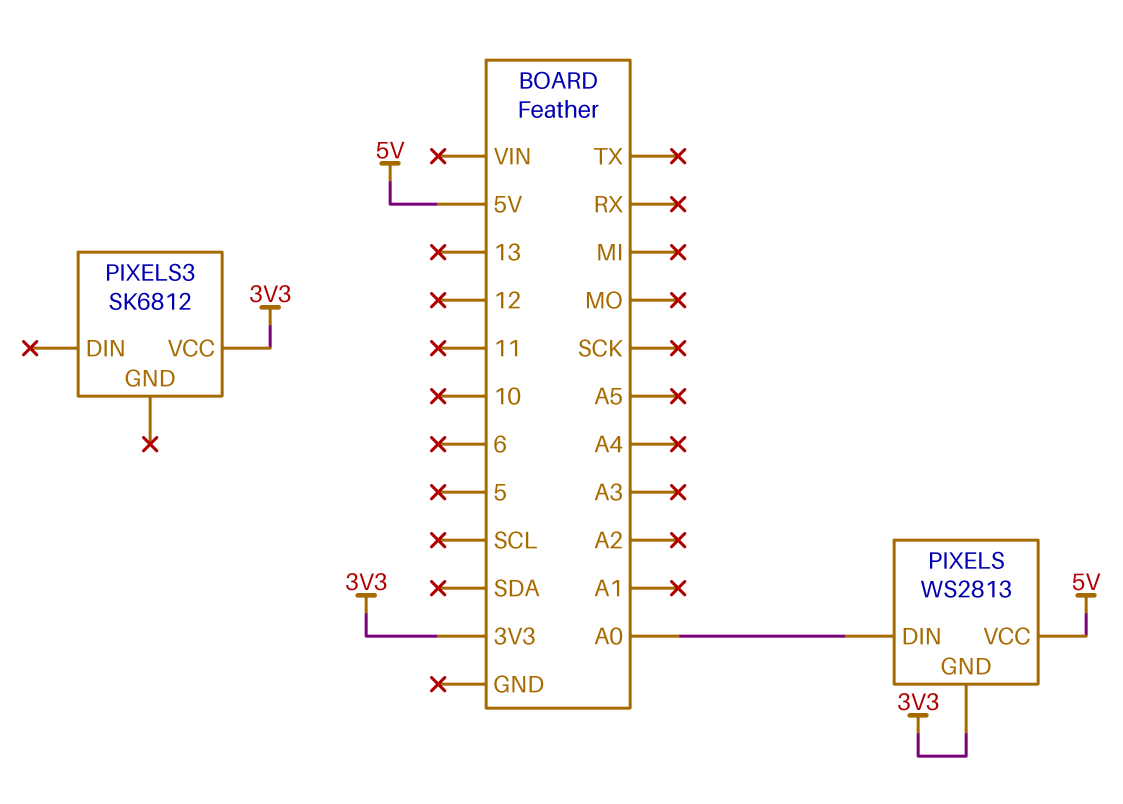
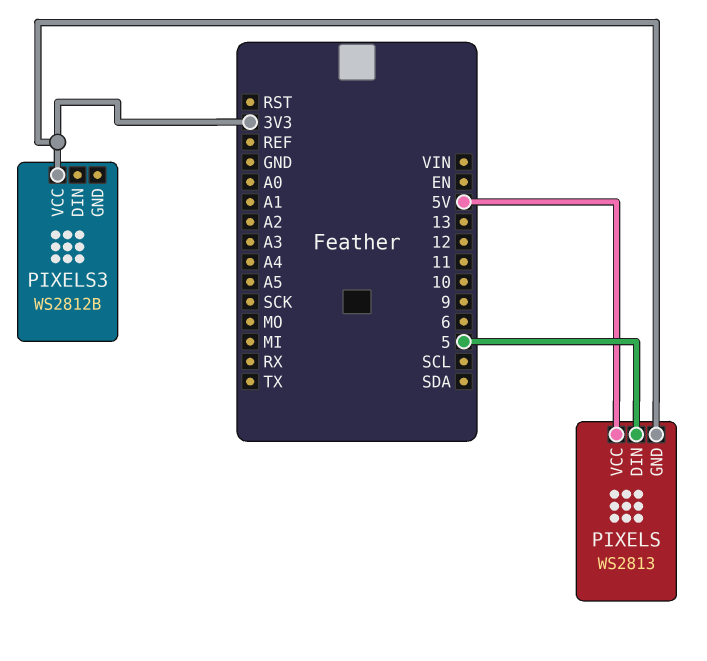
PIXELS pin DIN: A0 -> 5
PIXELS3: SK6812 -> WS2812B

